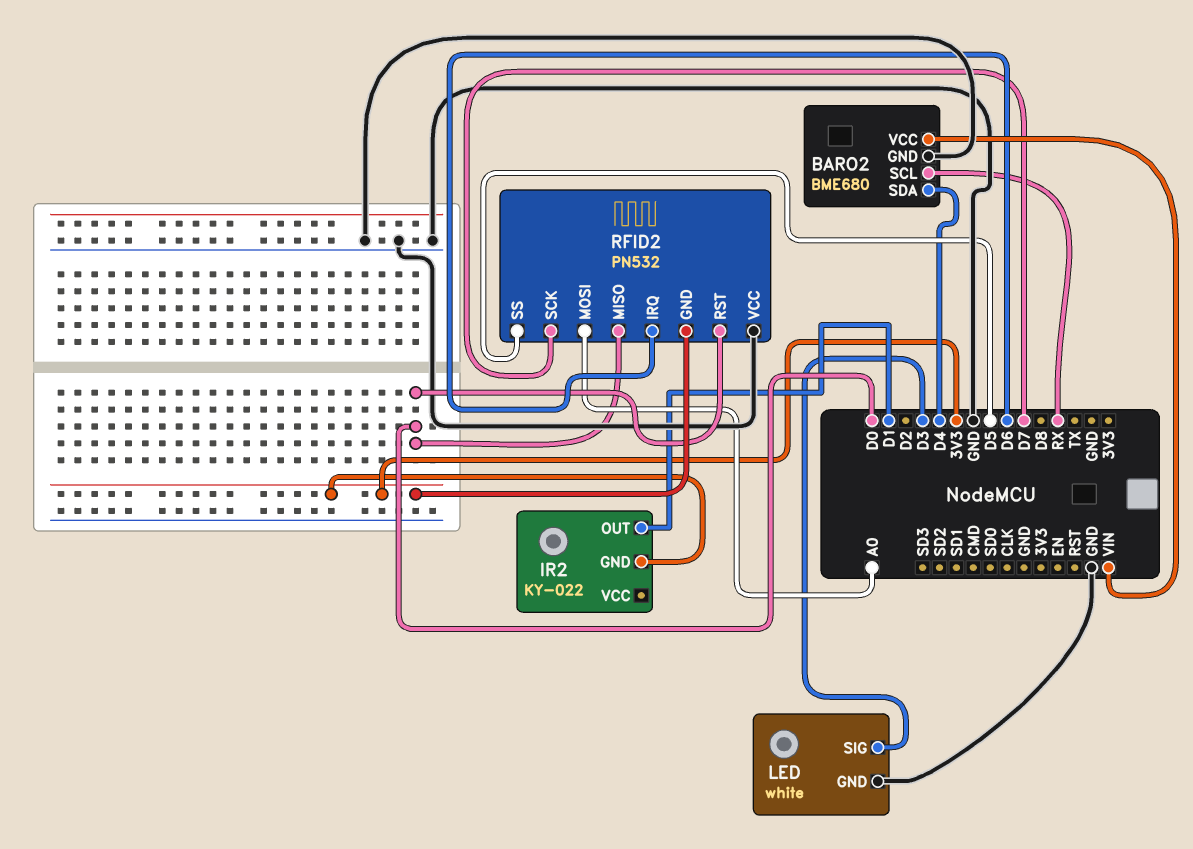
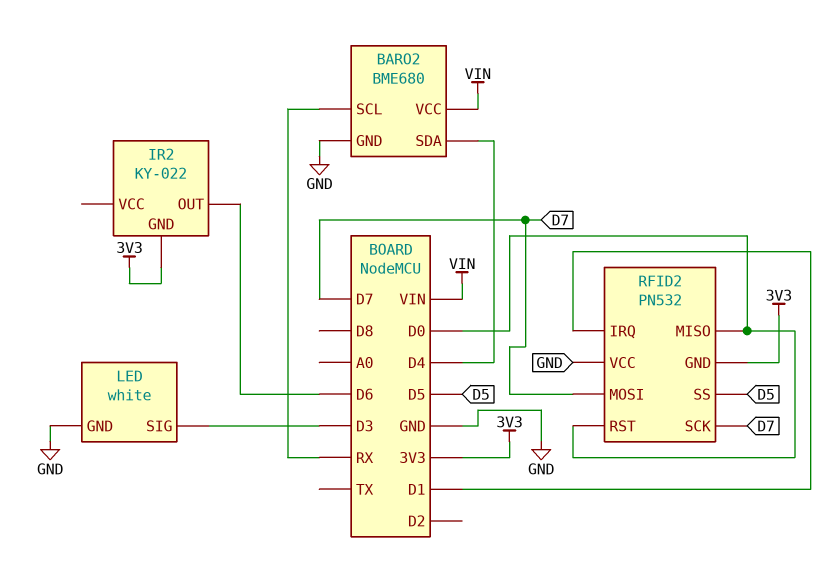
IR2 pin OUT: D1 -> D6
RFID2 pin IRQ: D6 -> D1
RFID2 pin MOSI: A0 -> D7

